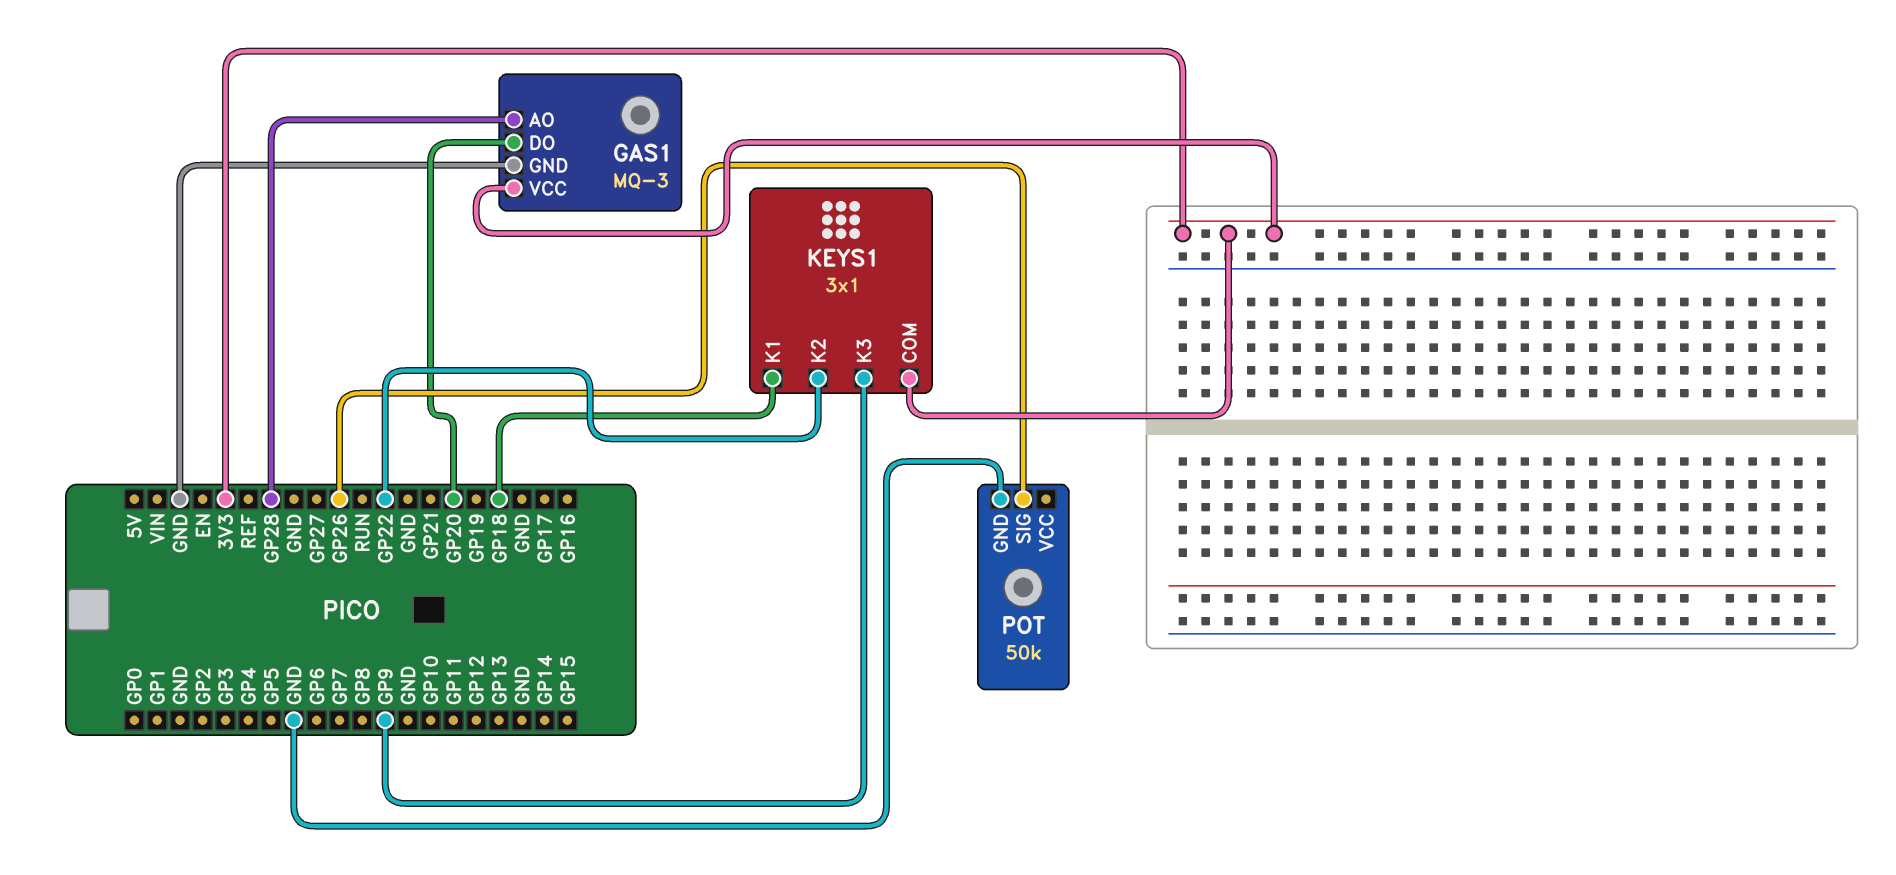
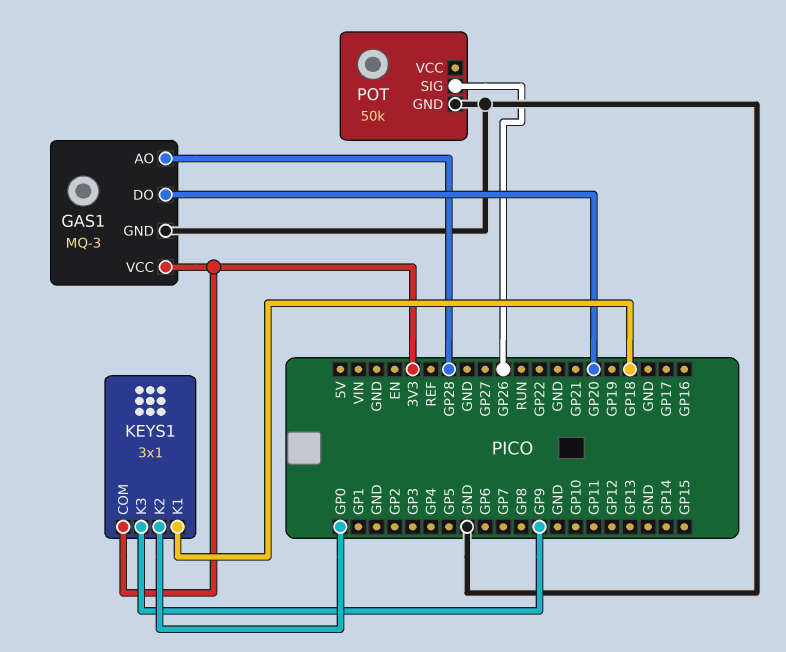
KEYS1 pin K2: GP22 -> GP0

